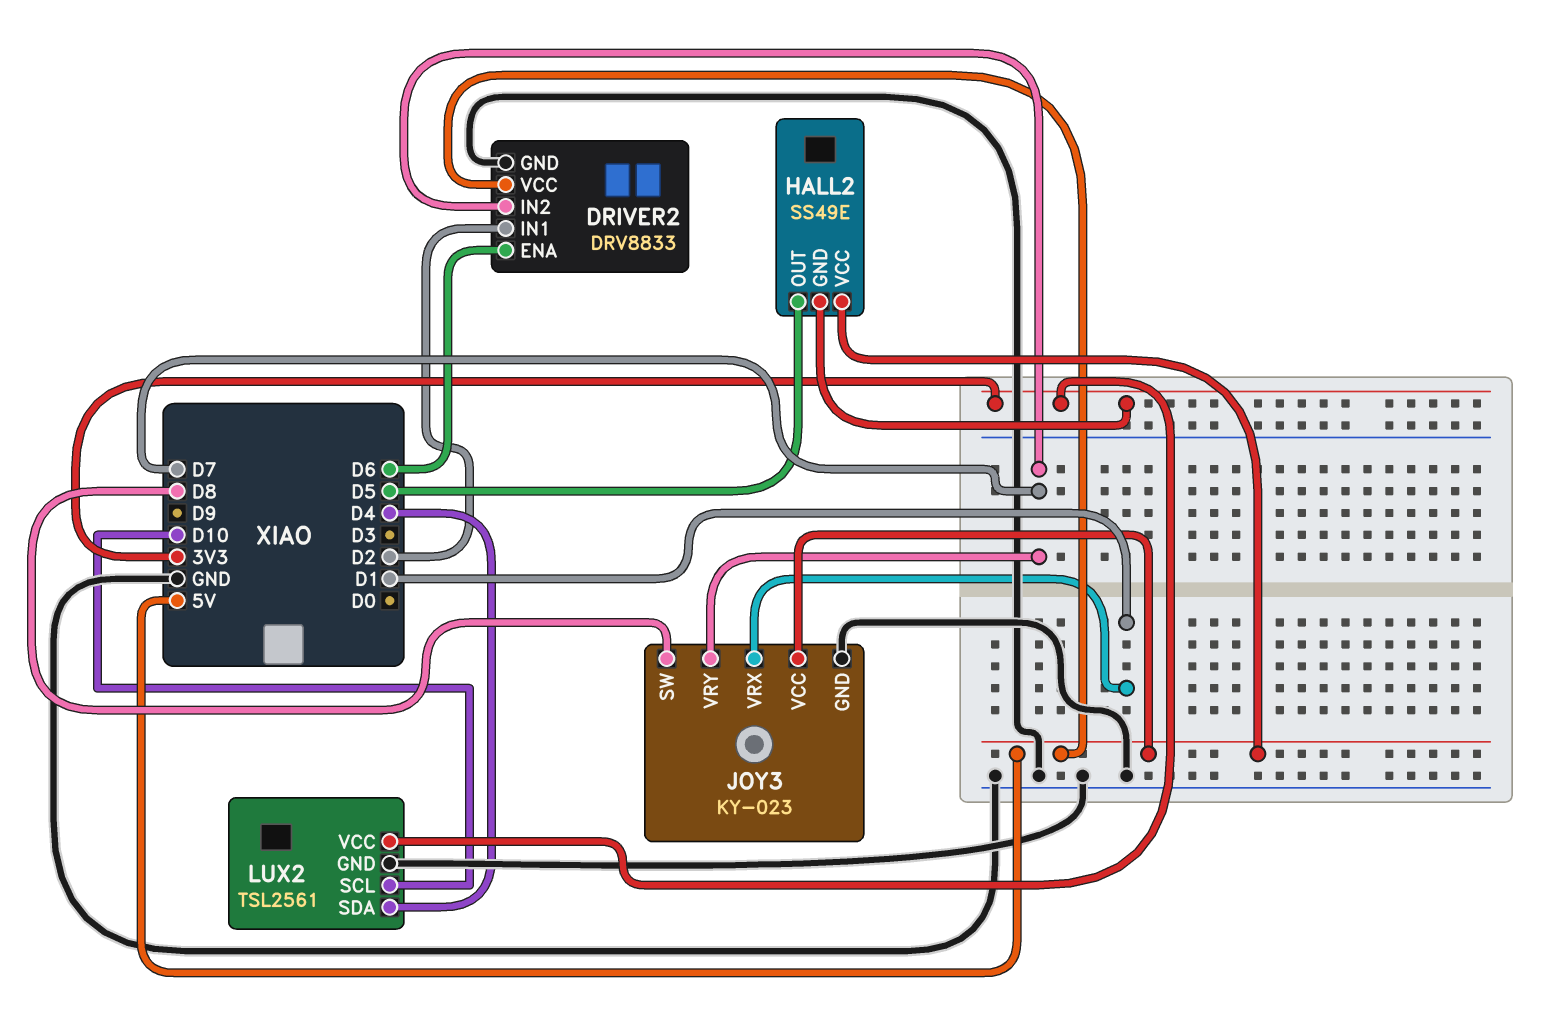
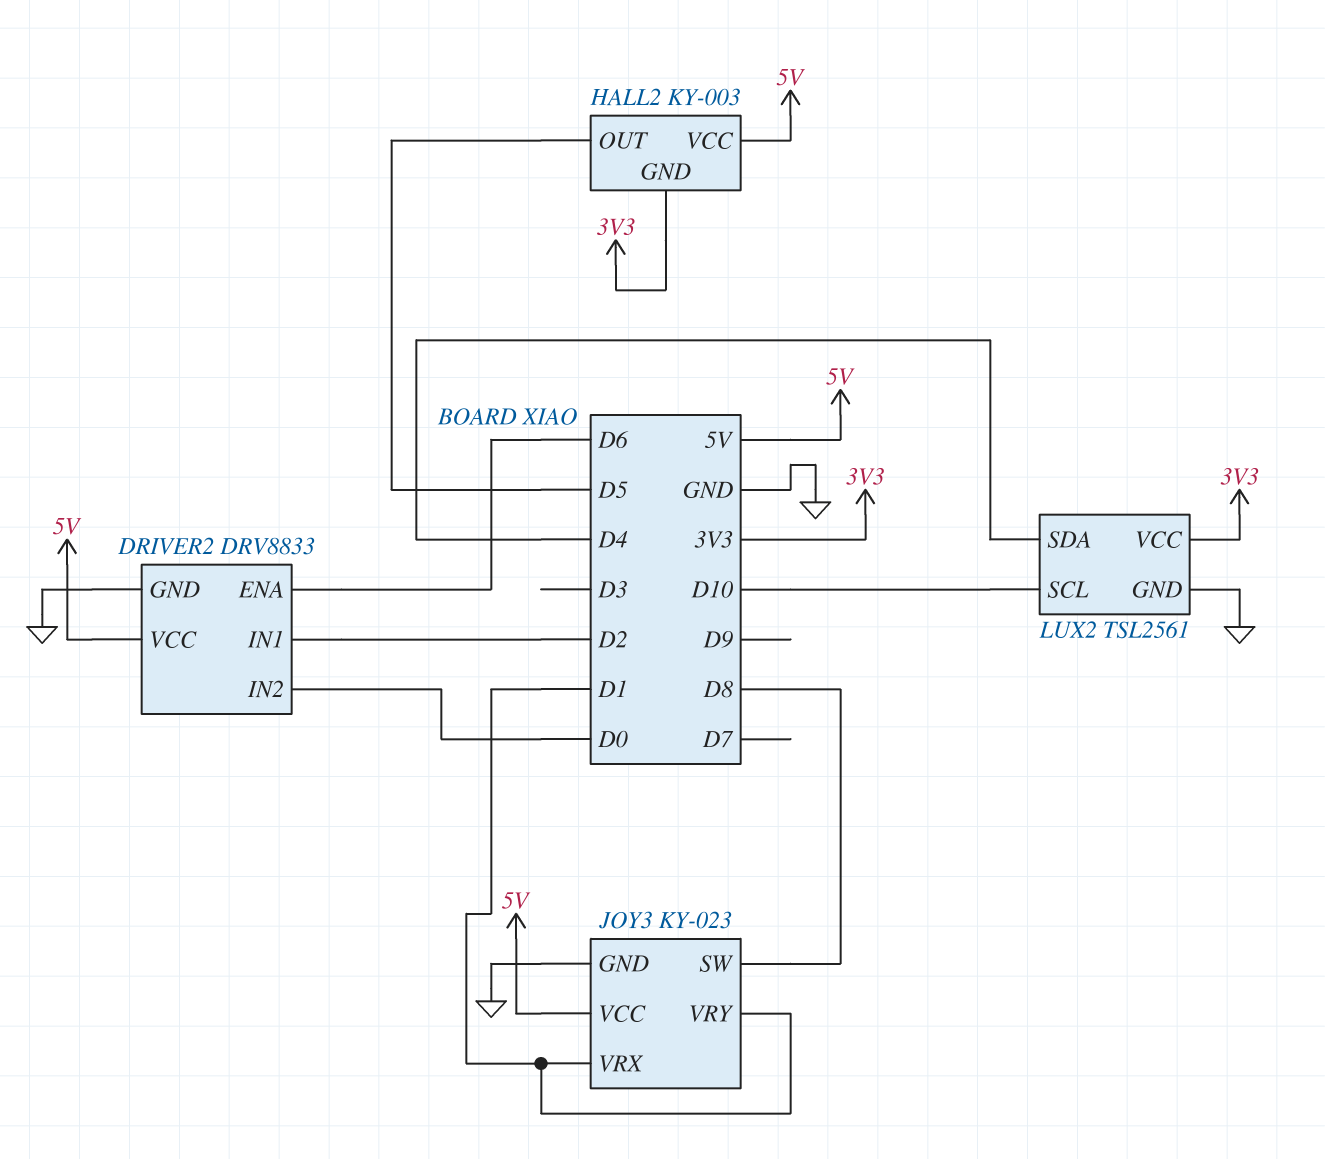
DRIVER2 pin IN2: D7 -> D0
HALL2: SS49E -> KY-003
JOY3 pin VRY: D7 -> D1

